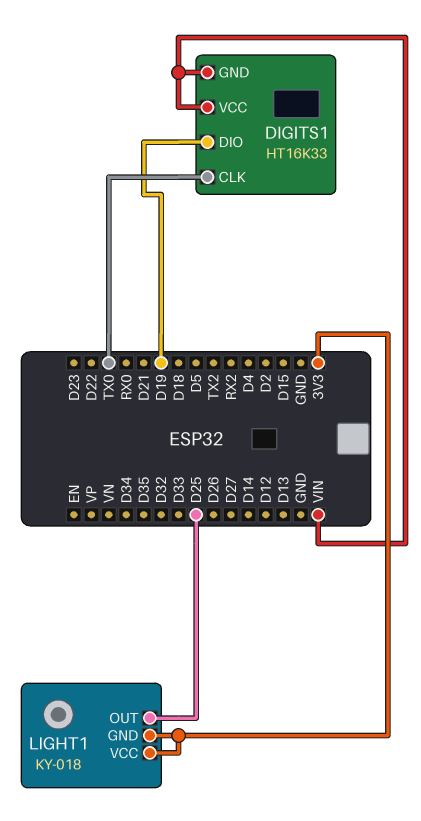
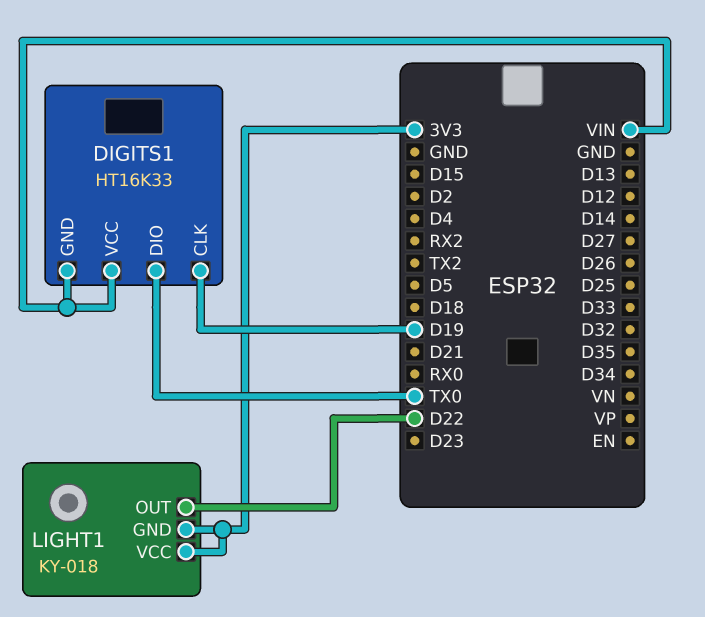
DIGITS1 pin CLK: TX0 -> D19
DIGITS1 pin DIO: D19 -> TX0
LIGHT1 pin OUT: D25 -> D22

